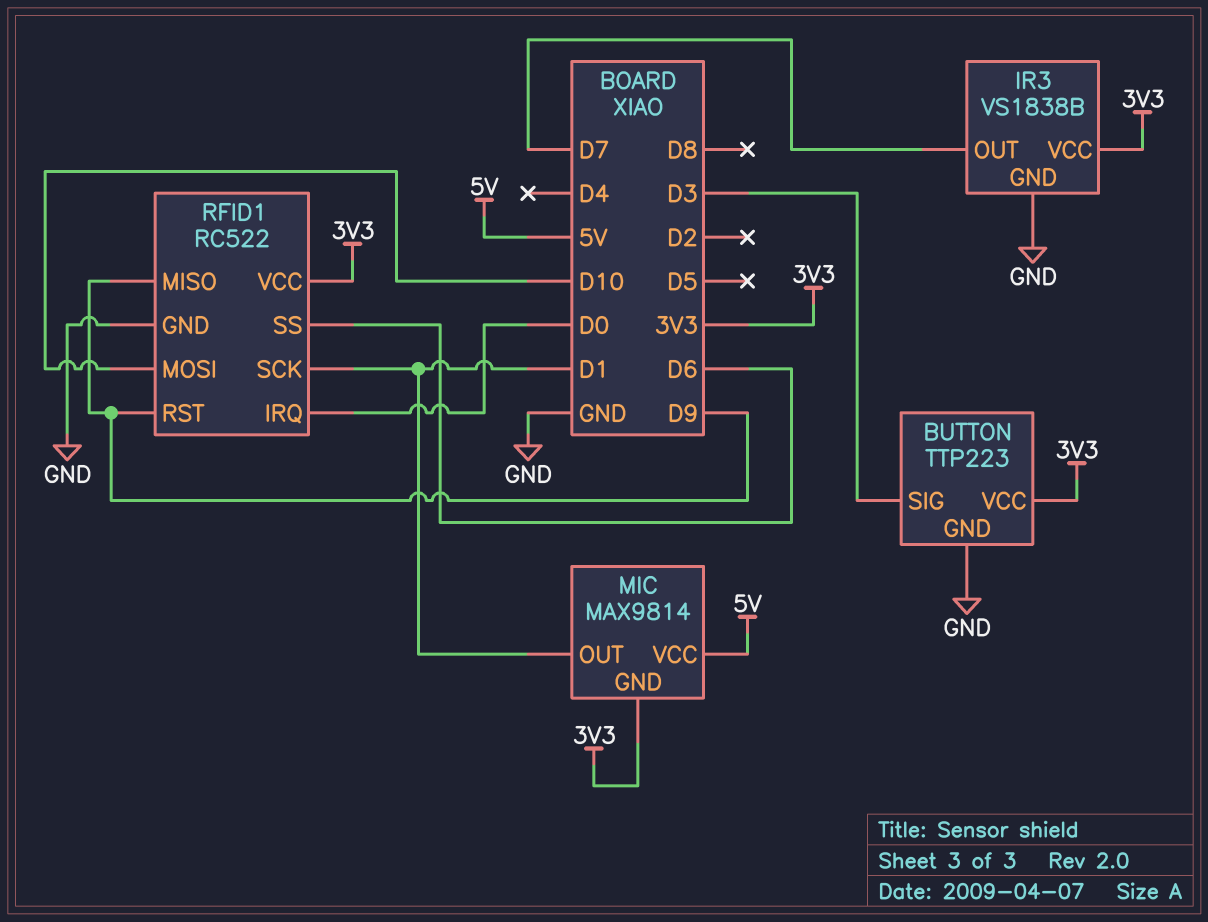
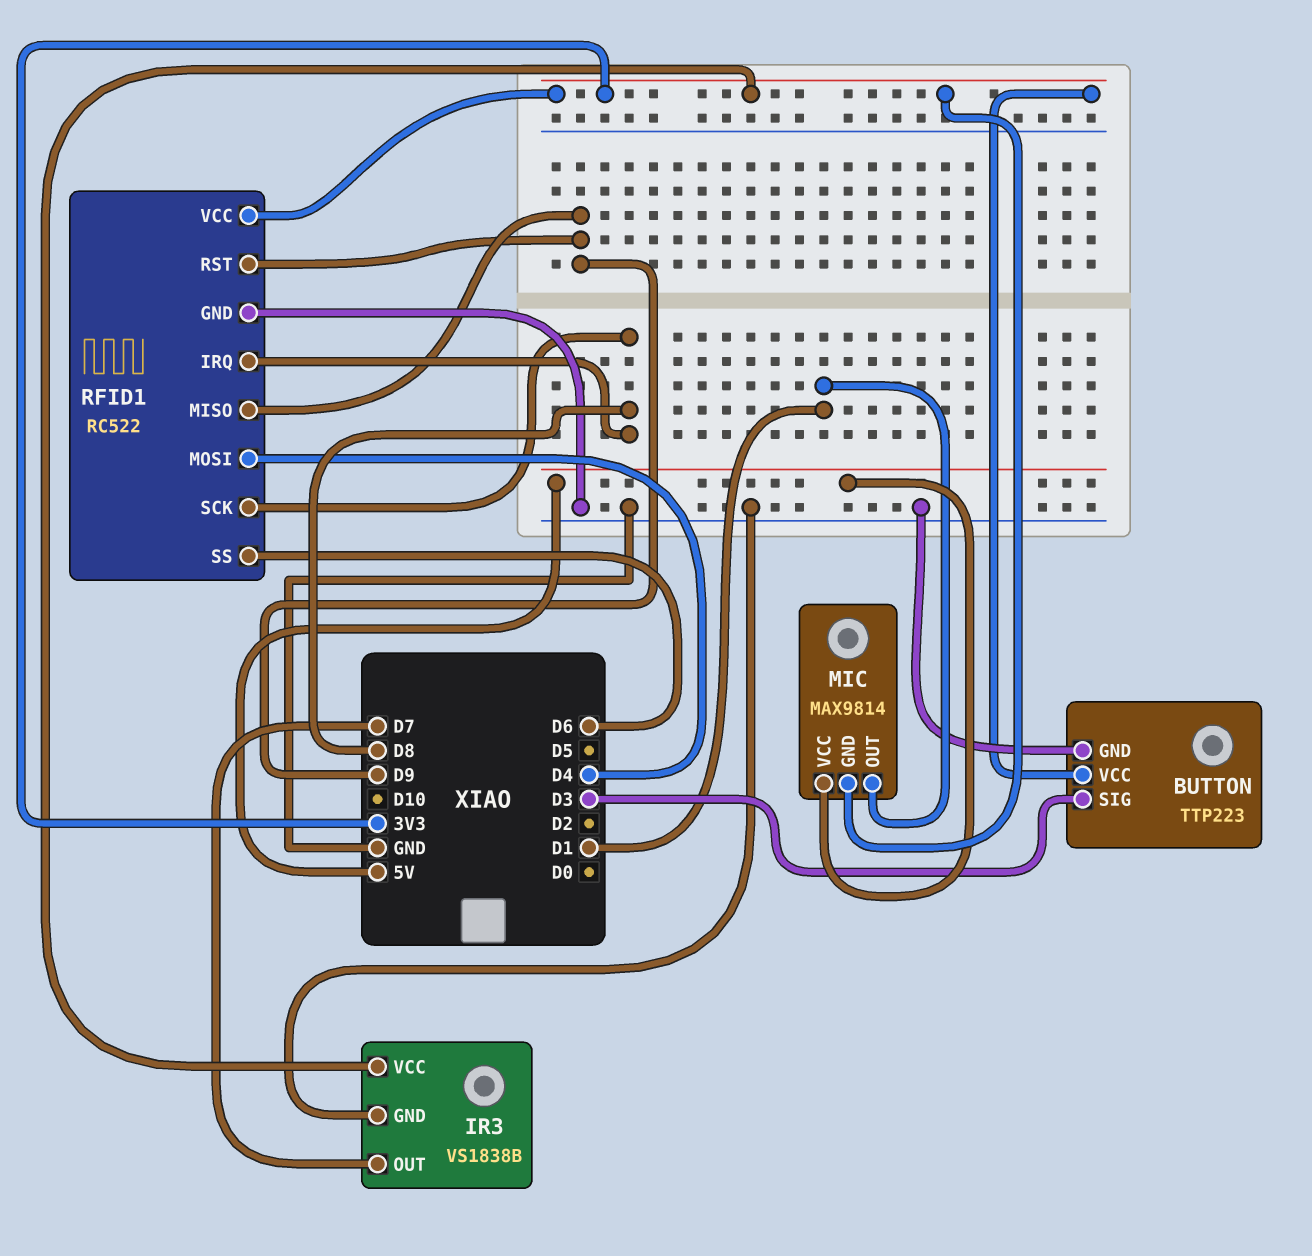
RFID1 pin IRQ: D0 -> D8
RFID1 pin MOSI: D10 -> D4
RFID1 pin SCK: D1 -> D8

